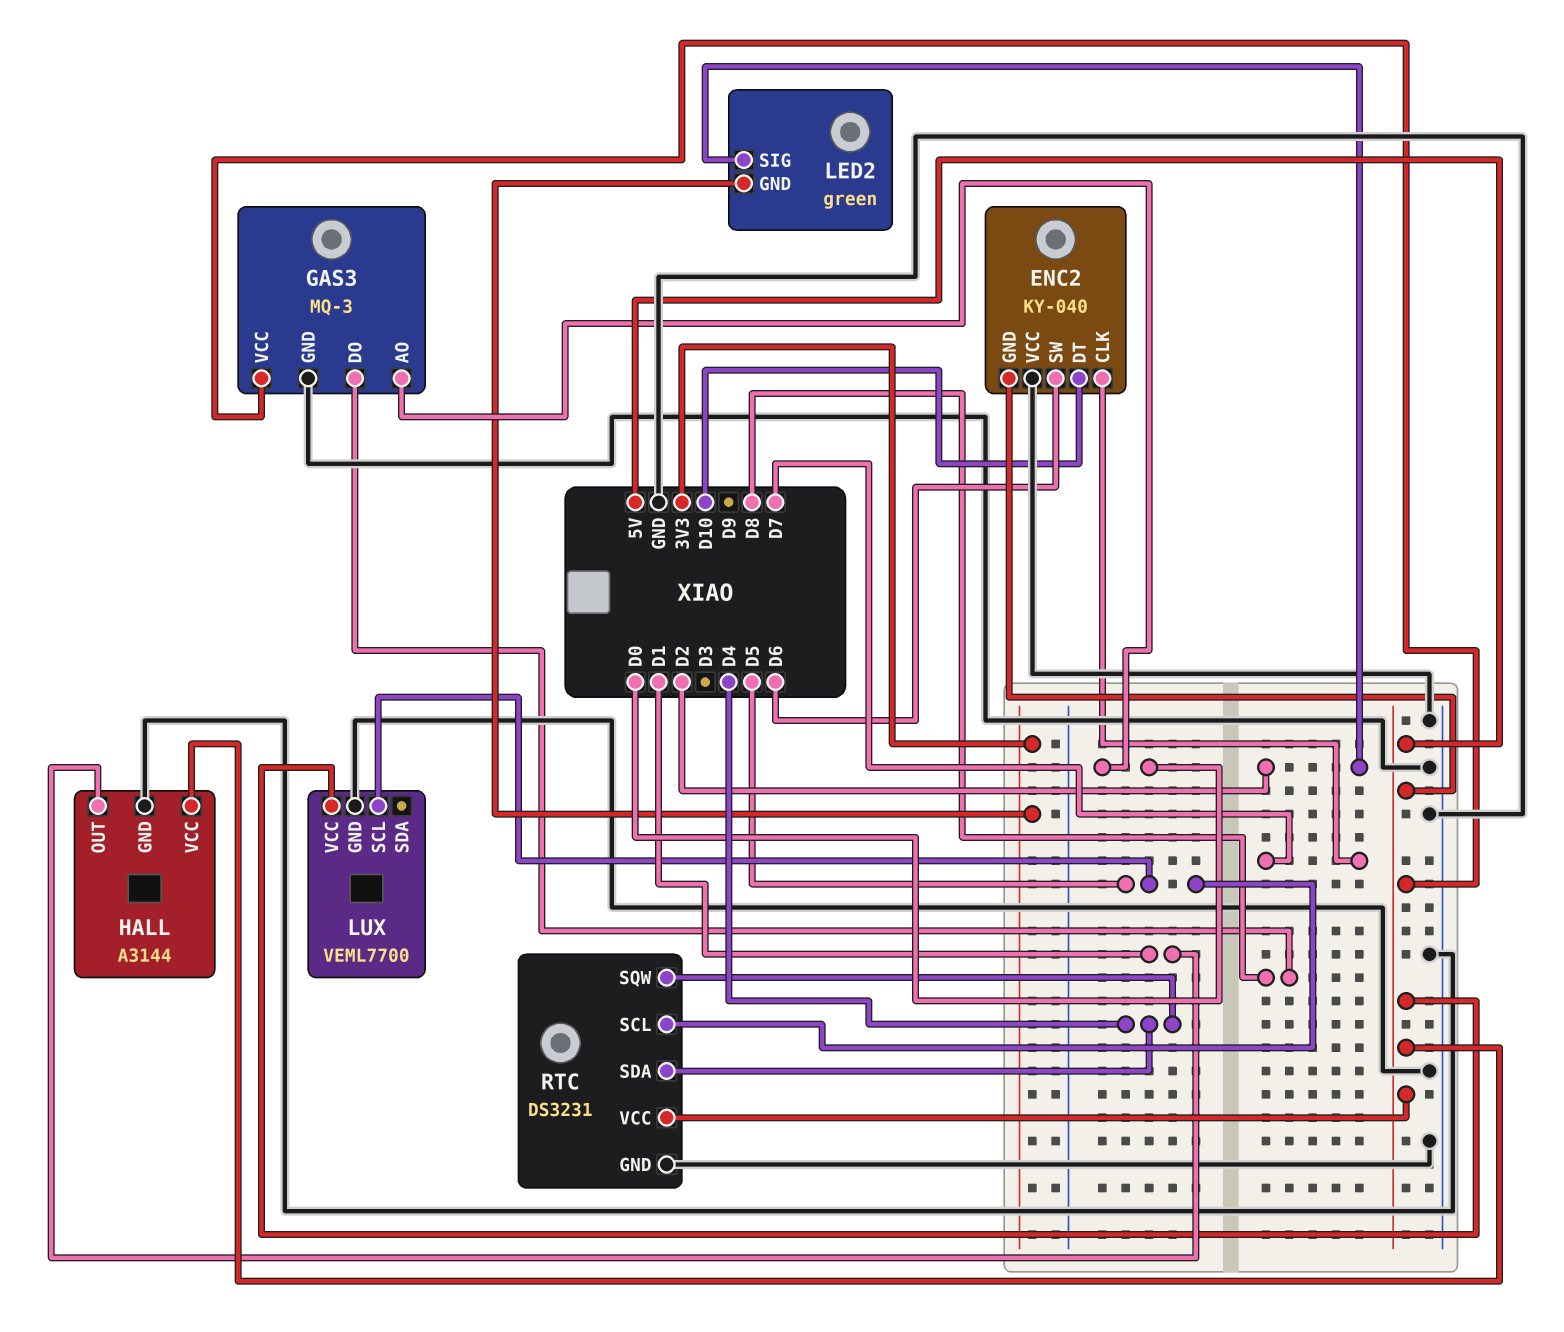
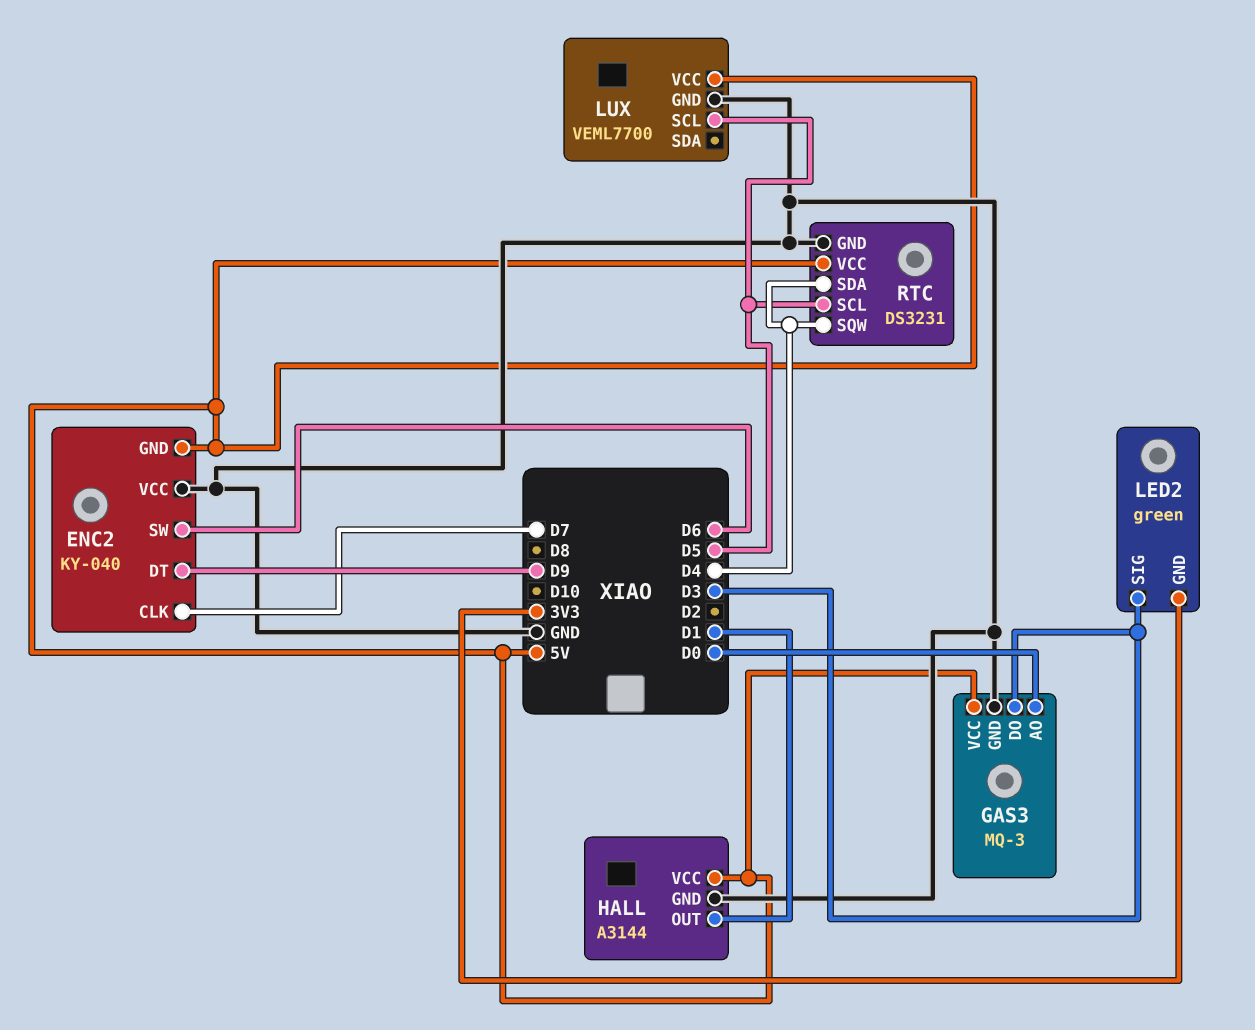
ENC2 pin DT: D10 -> D9
GAS3 pin DO: D8 -> D3
LED2 pin SIG: D2 -> D3

